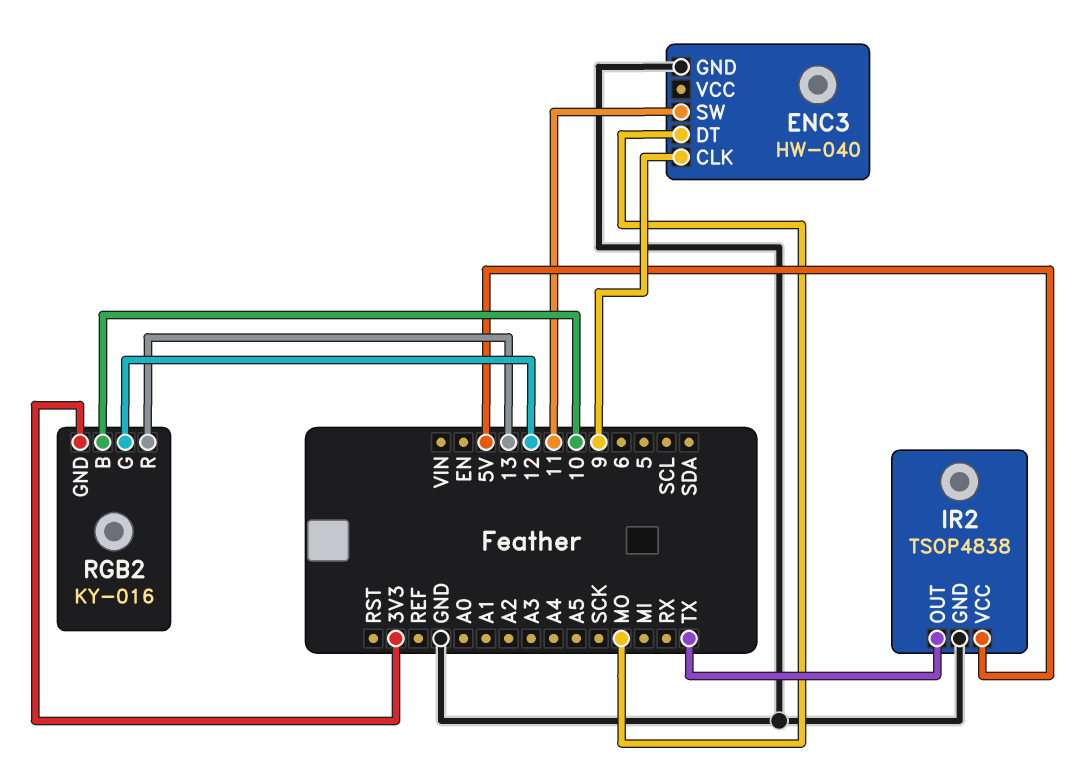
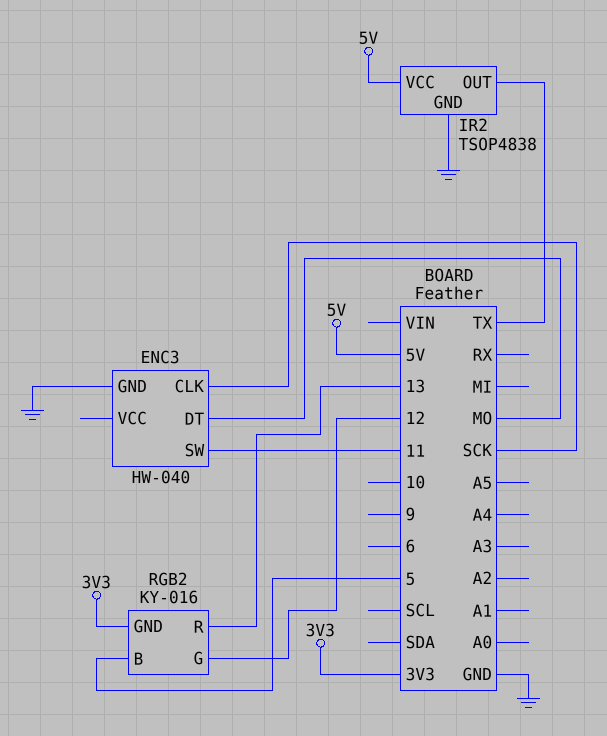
ENC3 pin CLK: 9 -> SCK
RGB2 pin B: 10 -> 5

